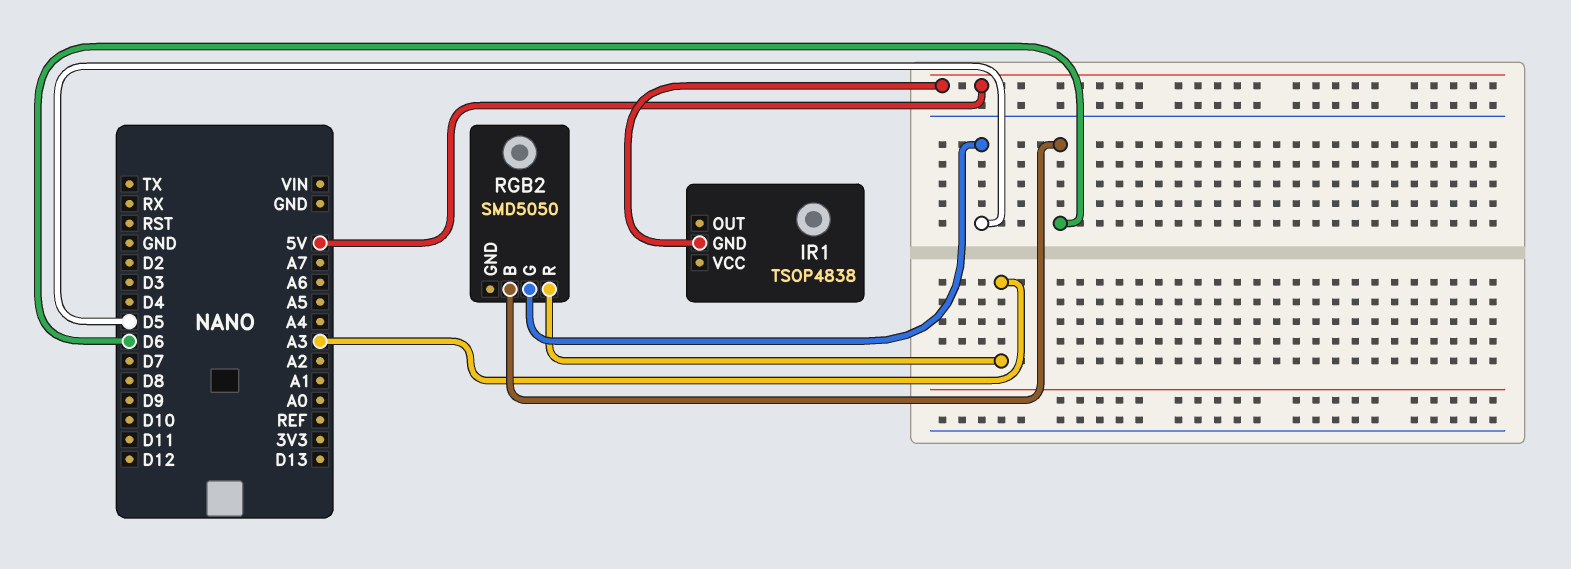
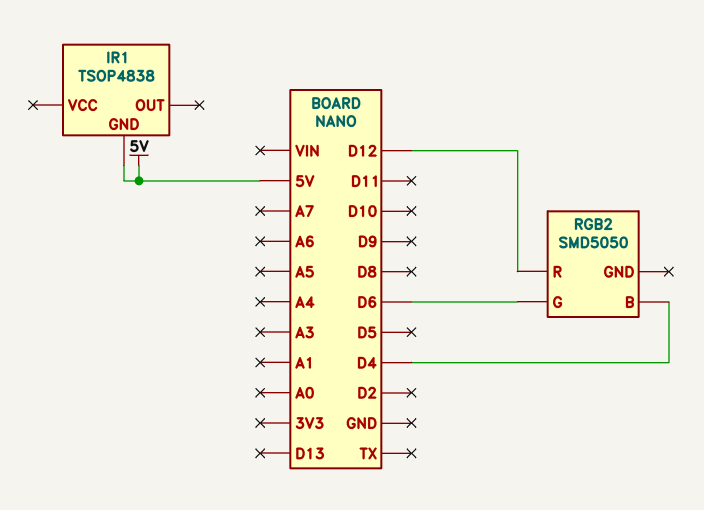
RGB2 pin B: D6 -> D4
RGB2 pin G: D5 -> D6
RGB2 pin R: A3 -> D12

